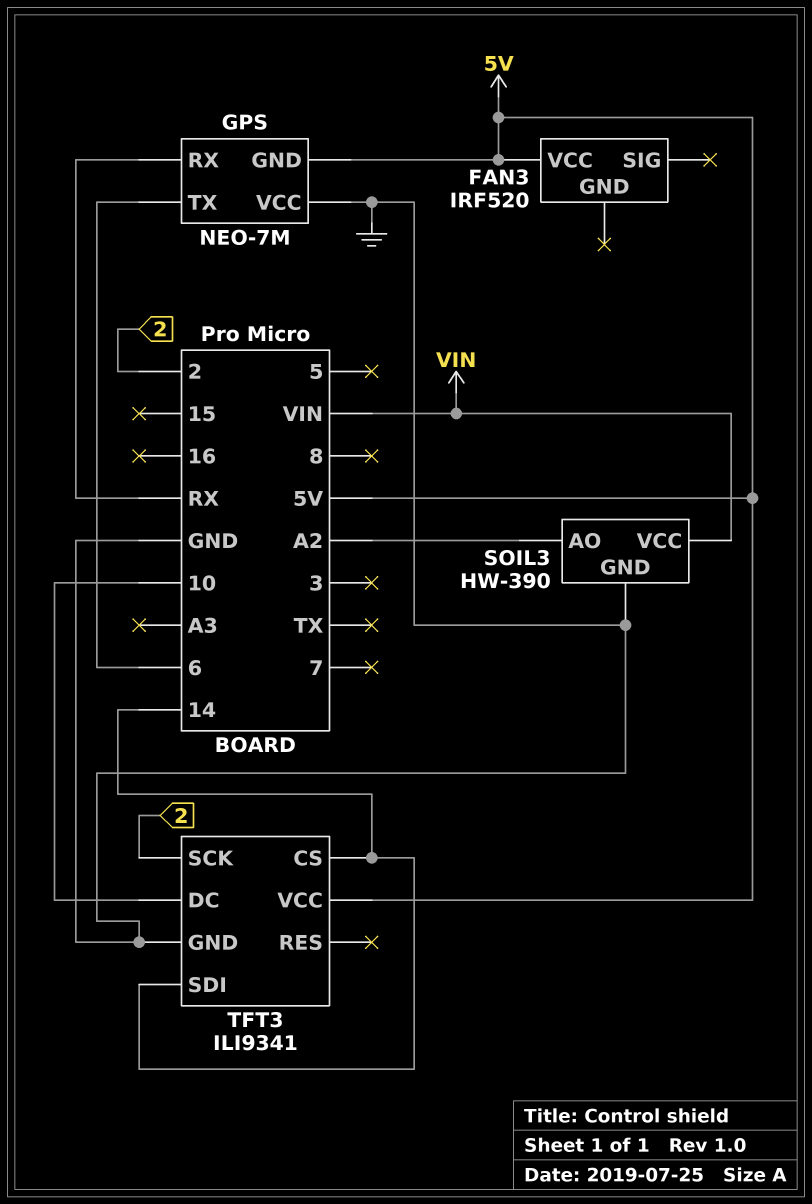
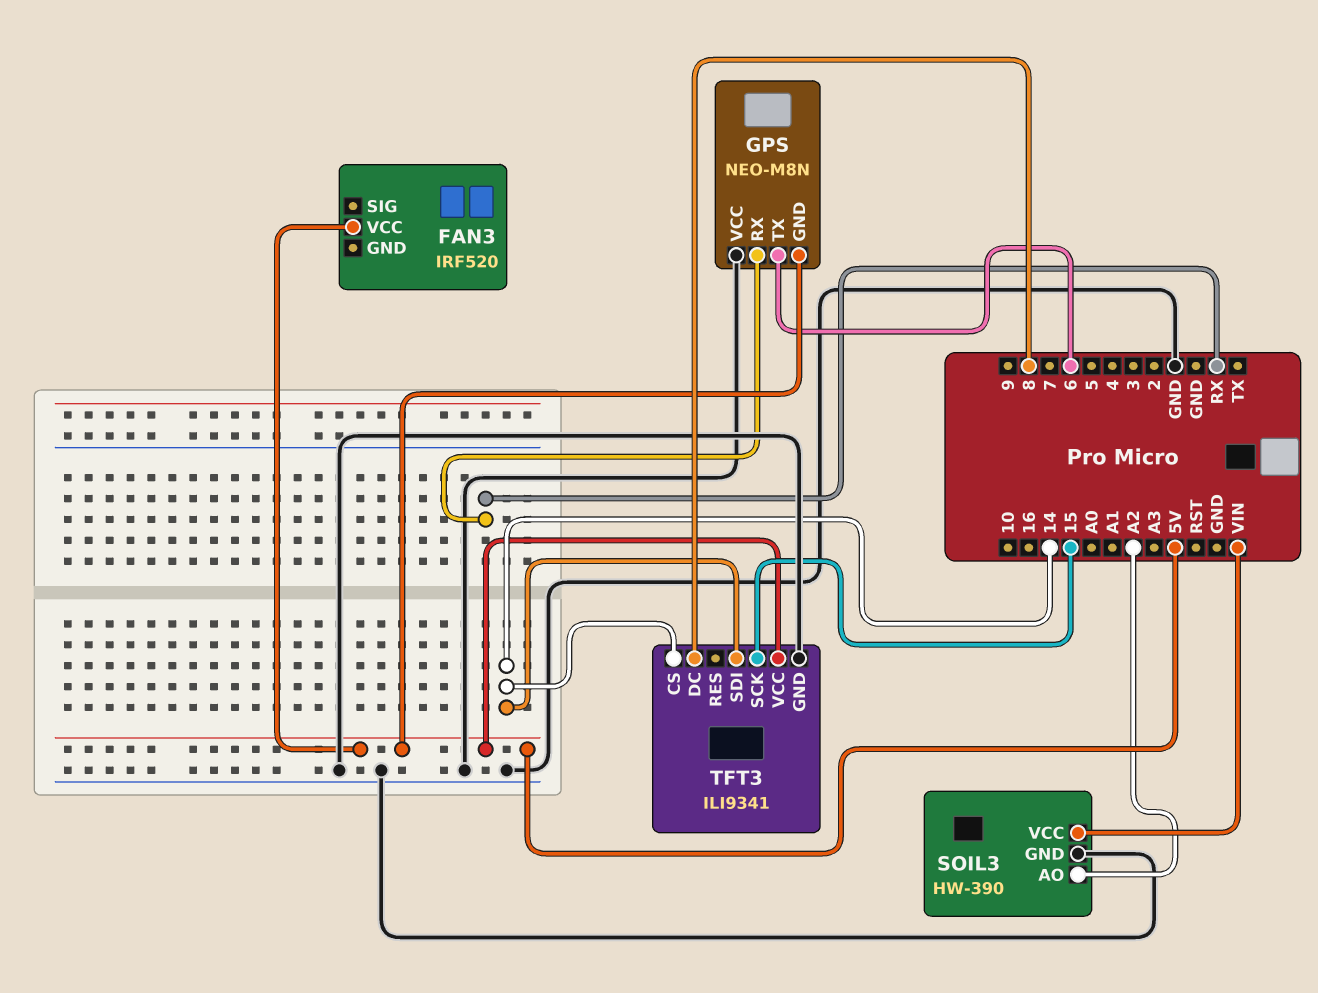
GPS: NEO-7M -> NEO-M8N
TFT3 pin DC: 10 -> 8
TFT3 pin SCK: 2 -> 15

